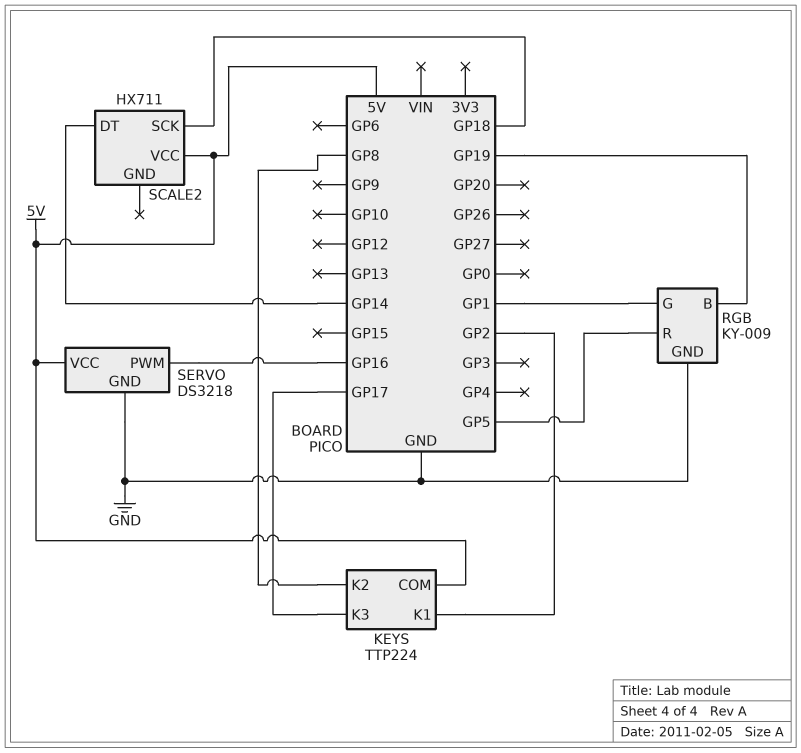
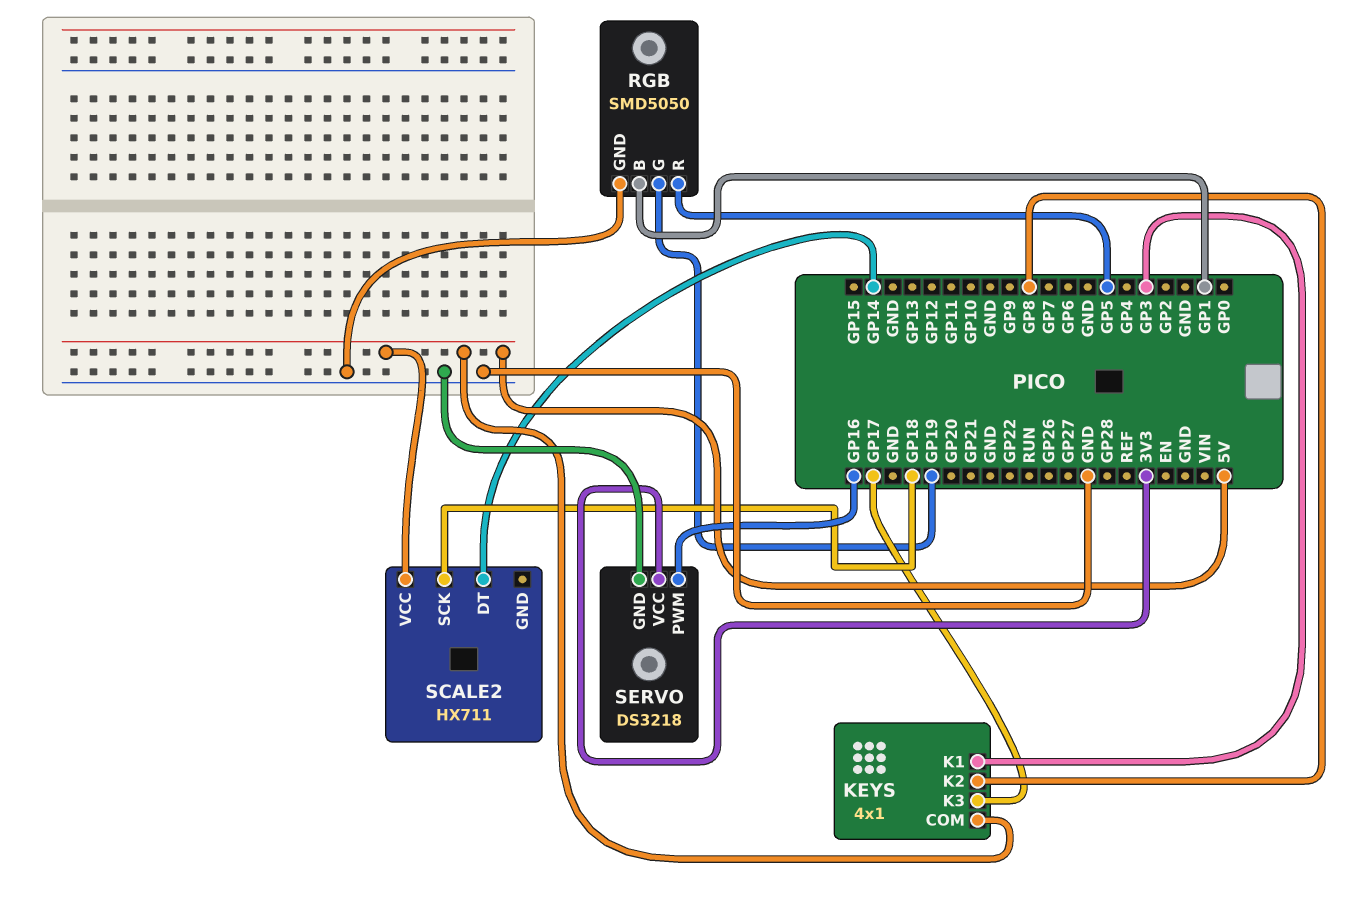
KEYS: TTP224 -> 4x1
KEYS pin K1: GP2 -> GP3
RGB: KY-009 -> SMD5050
RGB pin B: GP19 -> GP1
RGB pin G: GP1 -> GP19
SERVO pin VCC: 5V -> 3V3

